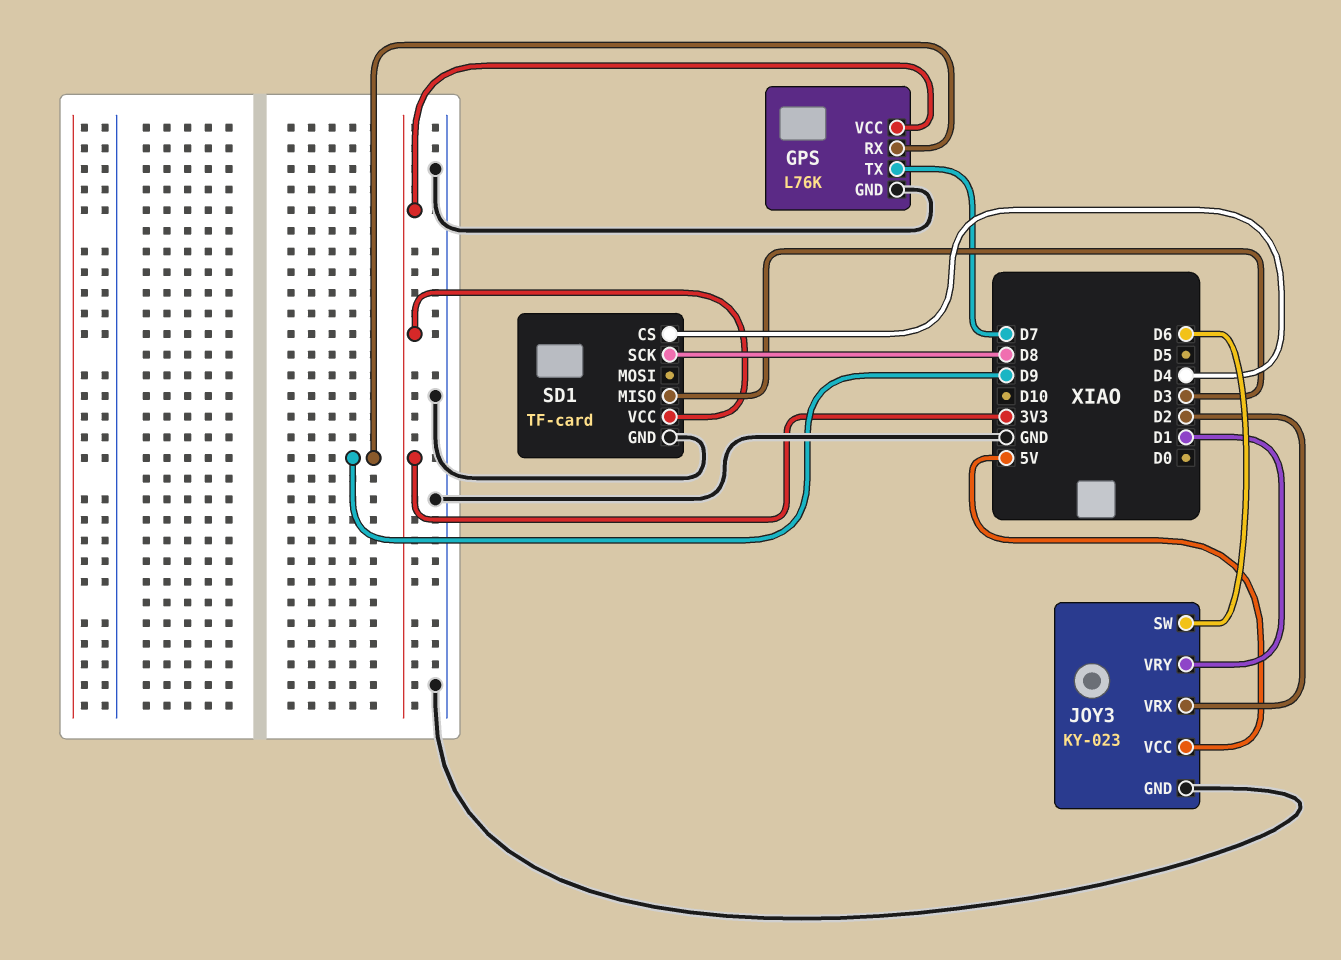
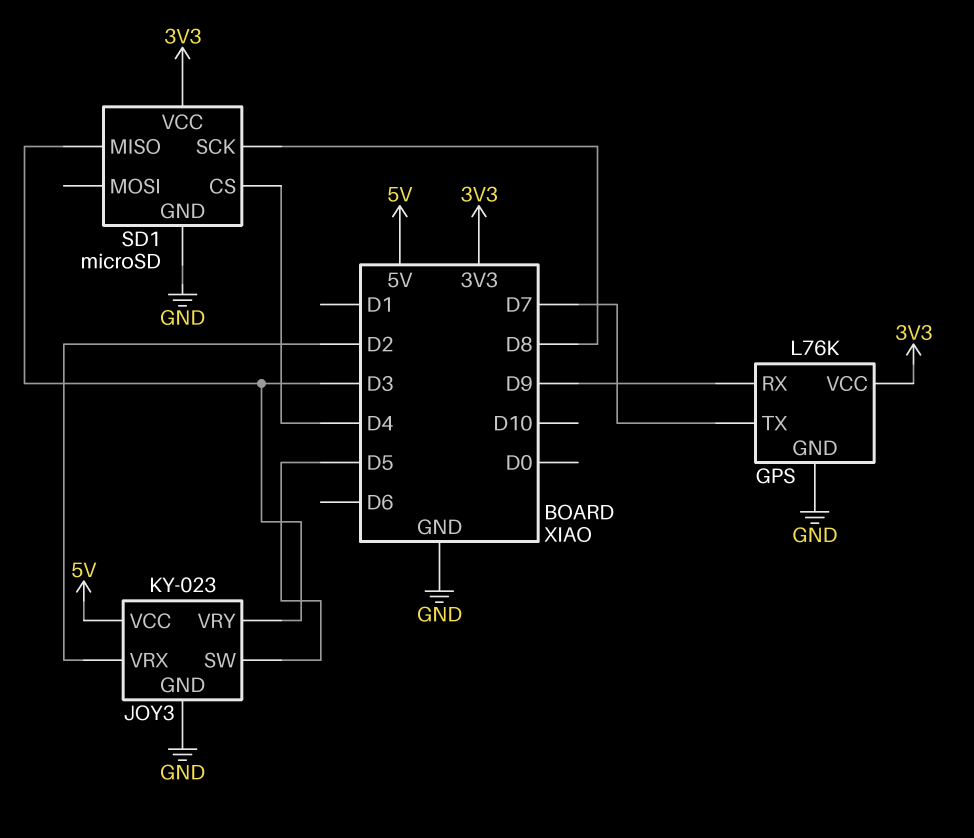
JOY3 pin SW: D6 -> D5
JOY3 pin VRY: D1 -> D3
SD1: TF-card -> microSD

